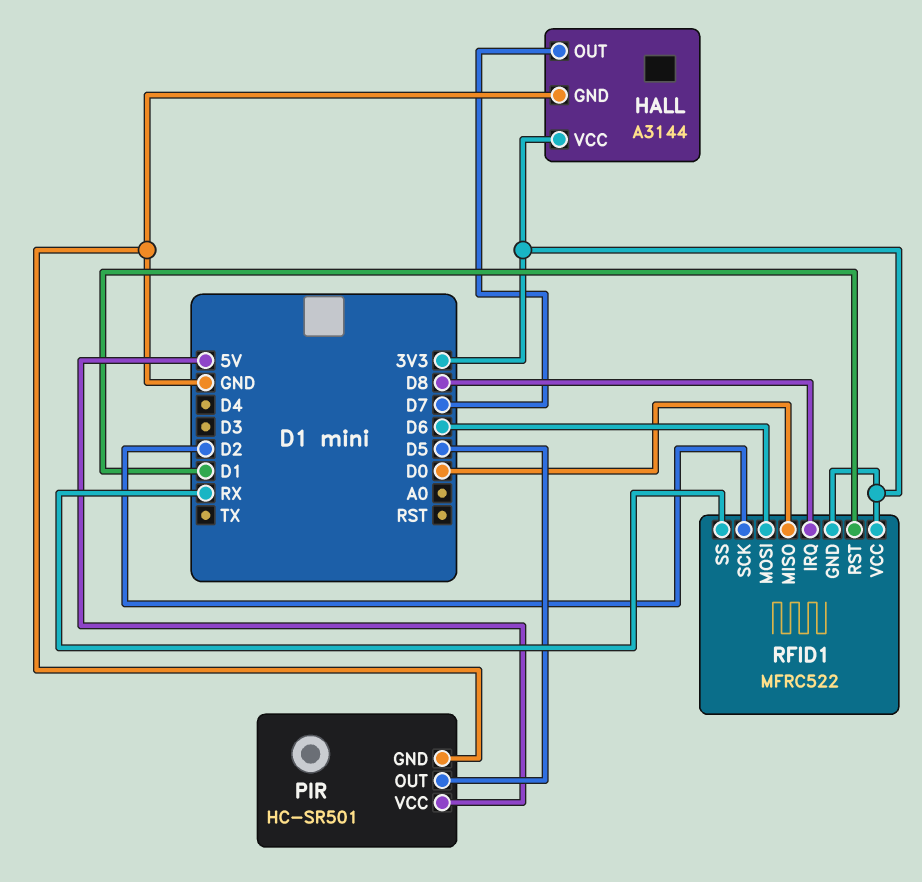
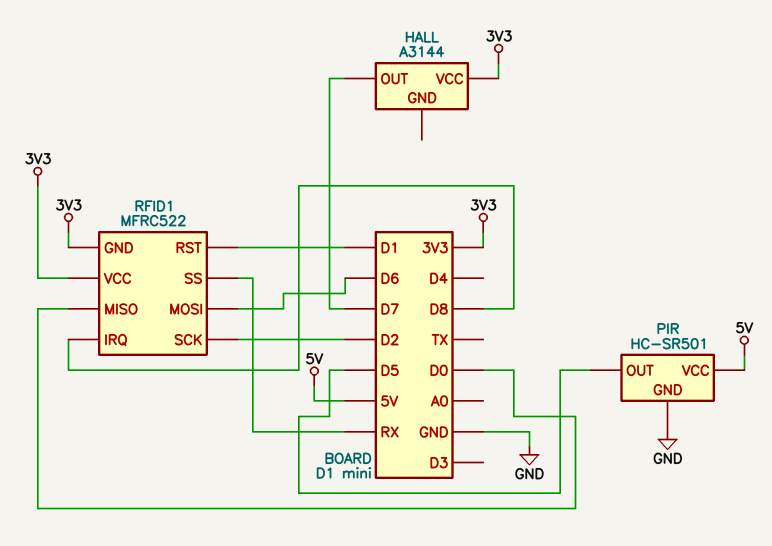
HALL pin GND: GND -> none

